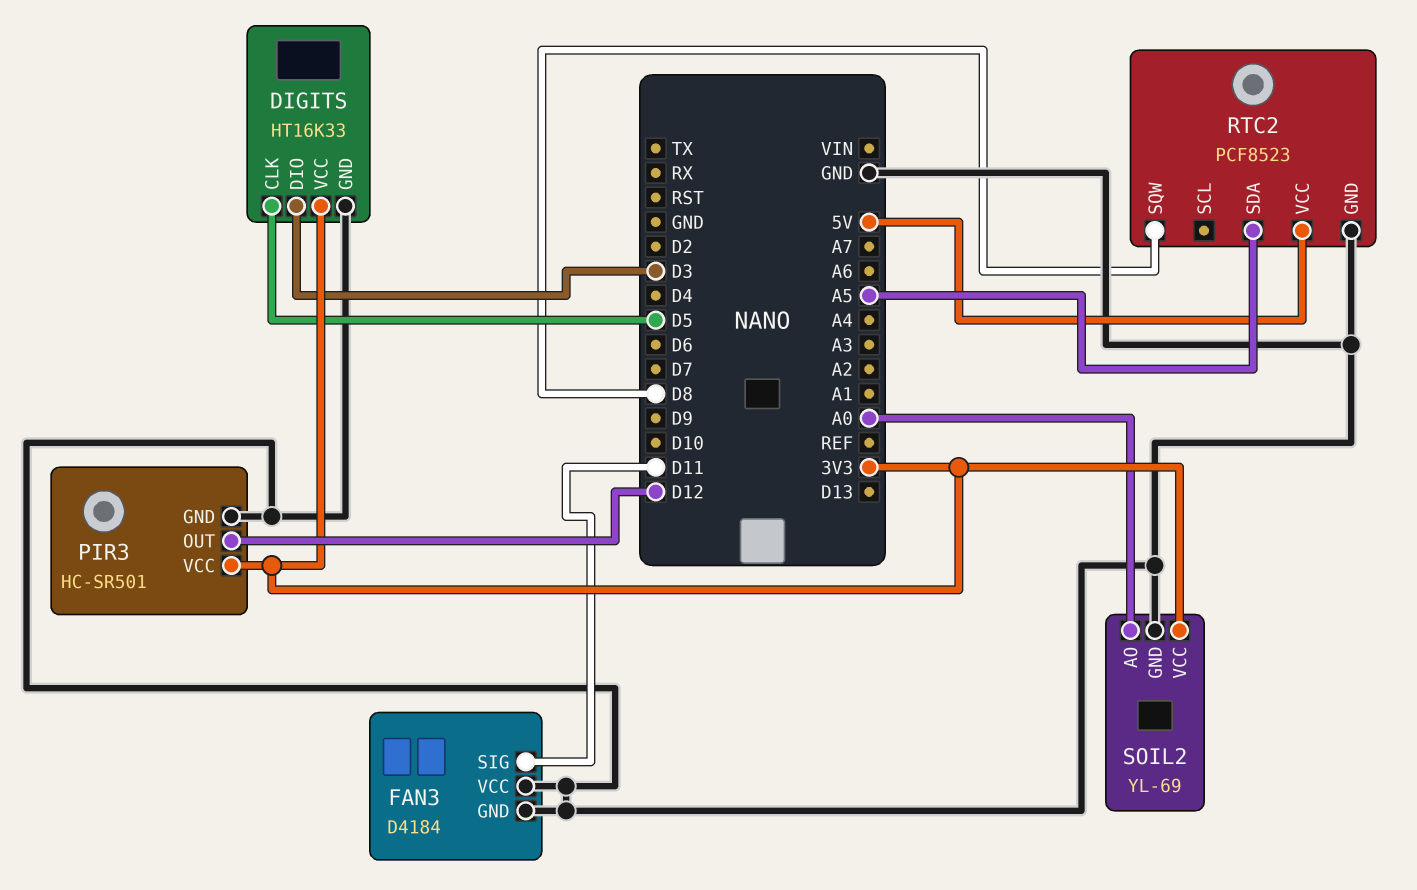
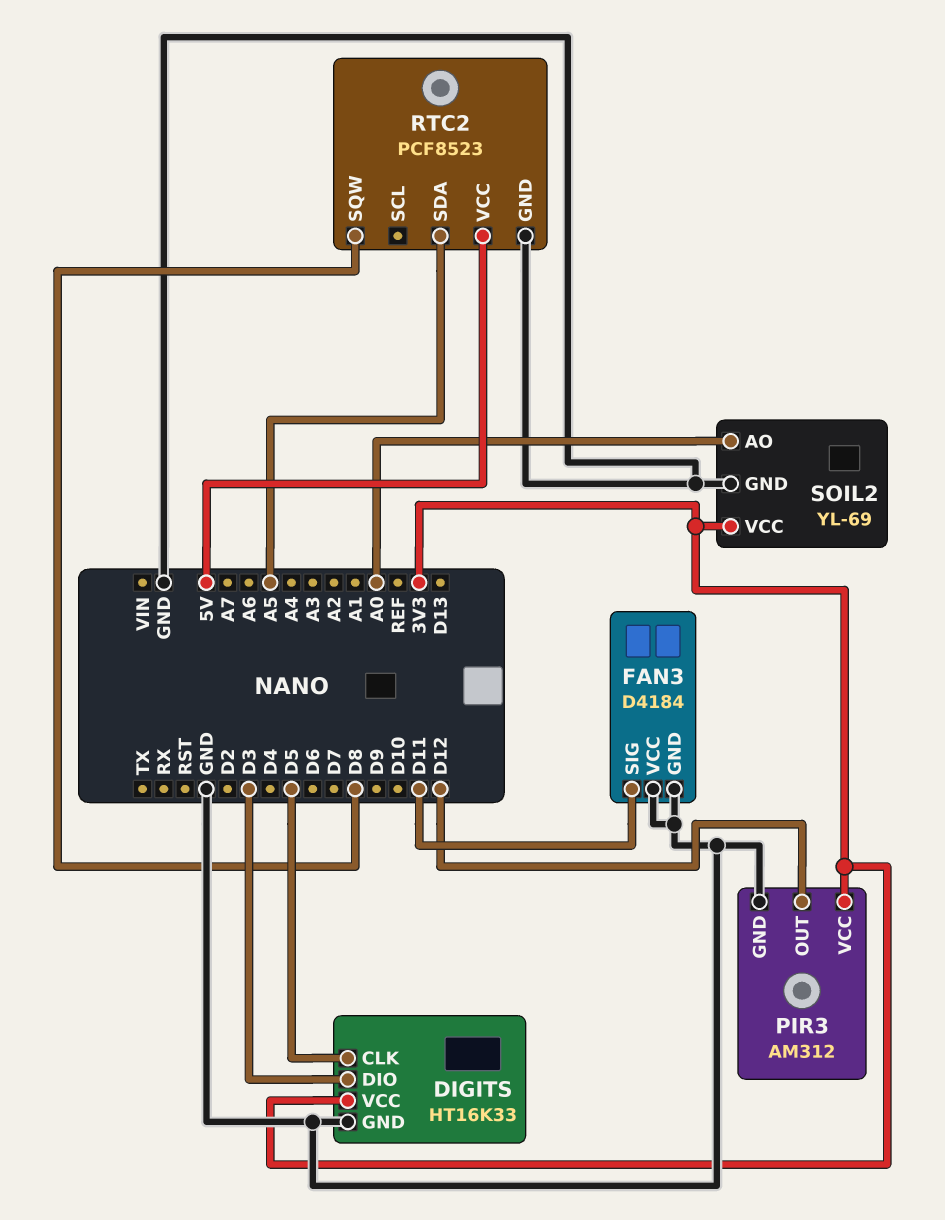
PIR3: HC-SR501 -> AM312

